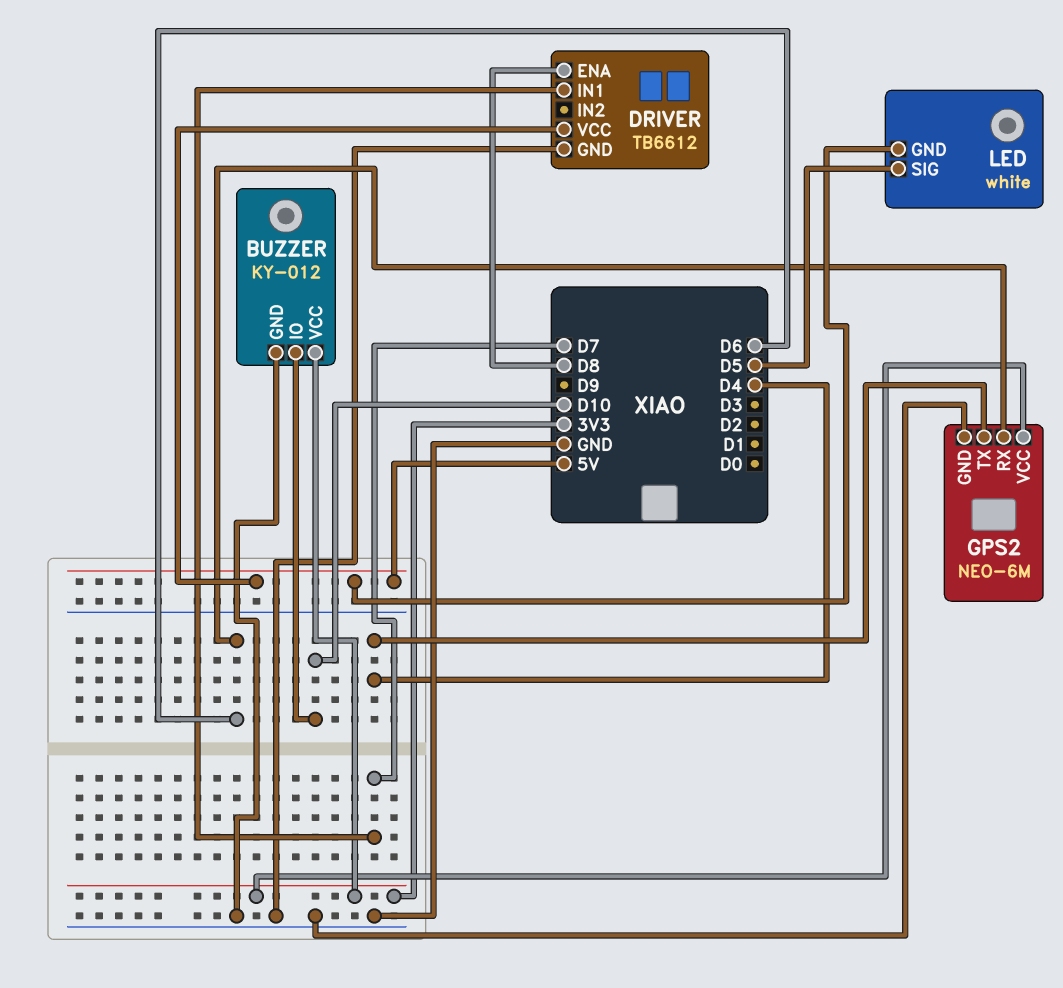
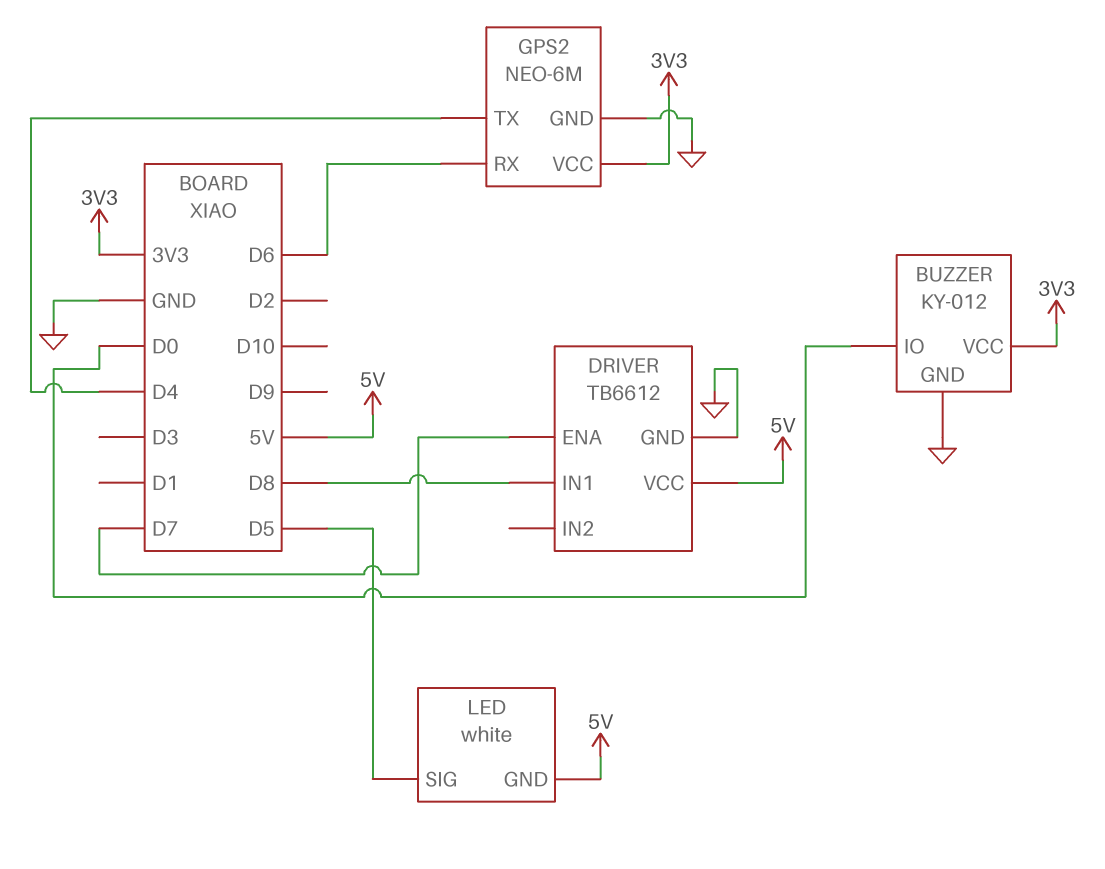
BUZZER pin IO: D10 -> D0
DRIVER pin ENA: D8 -> D7
DRIVER pin IN1: D7 -> D8

